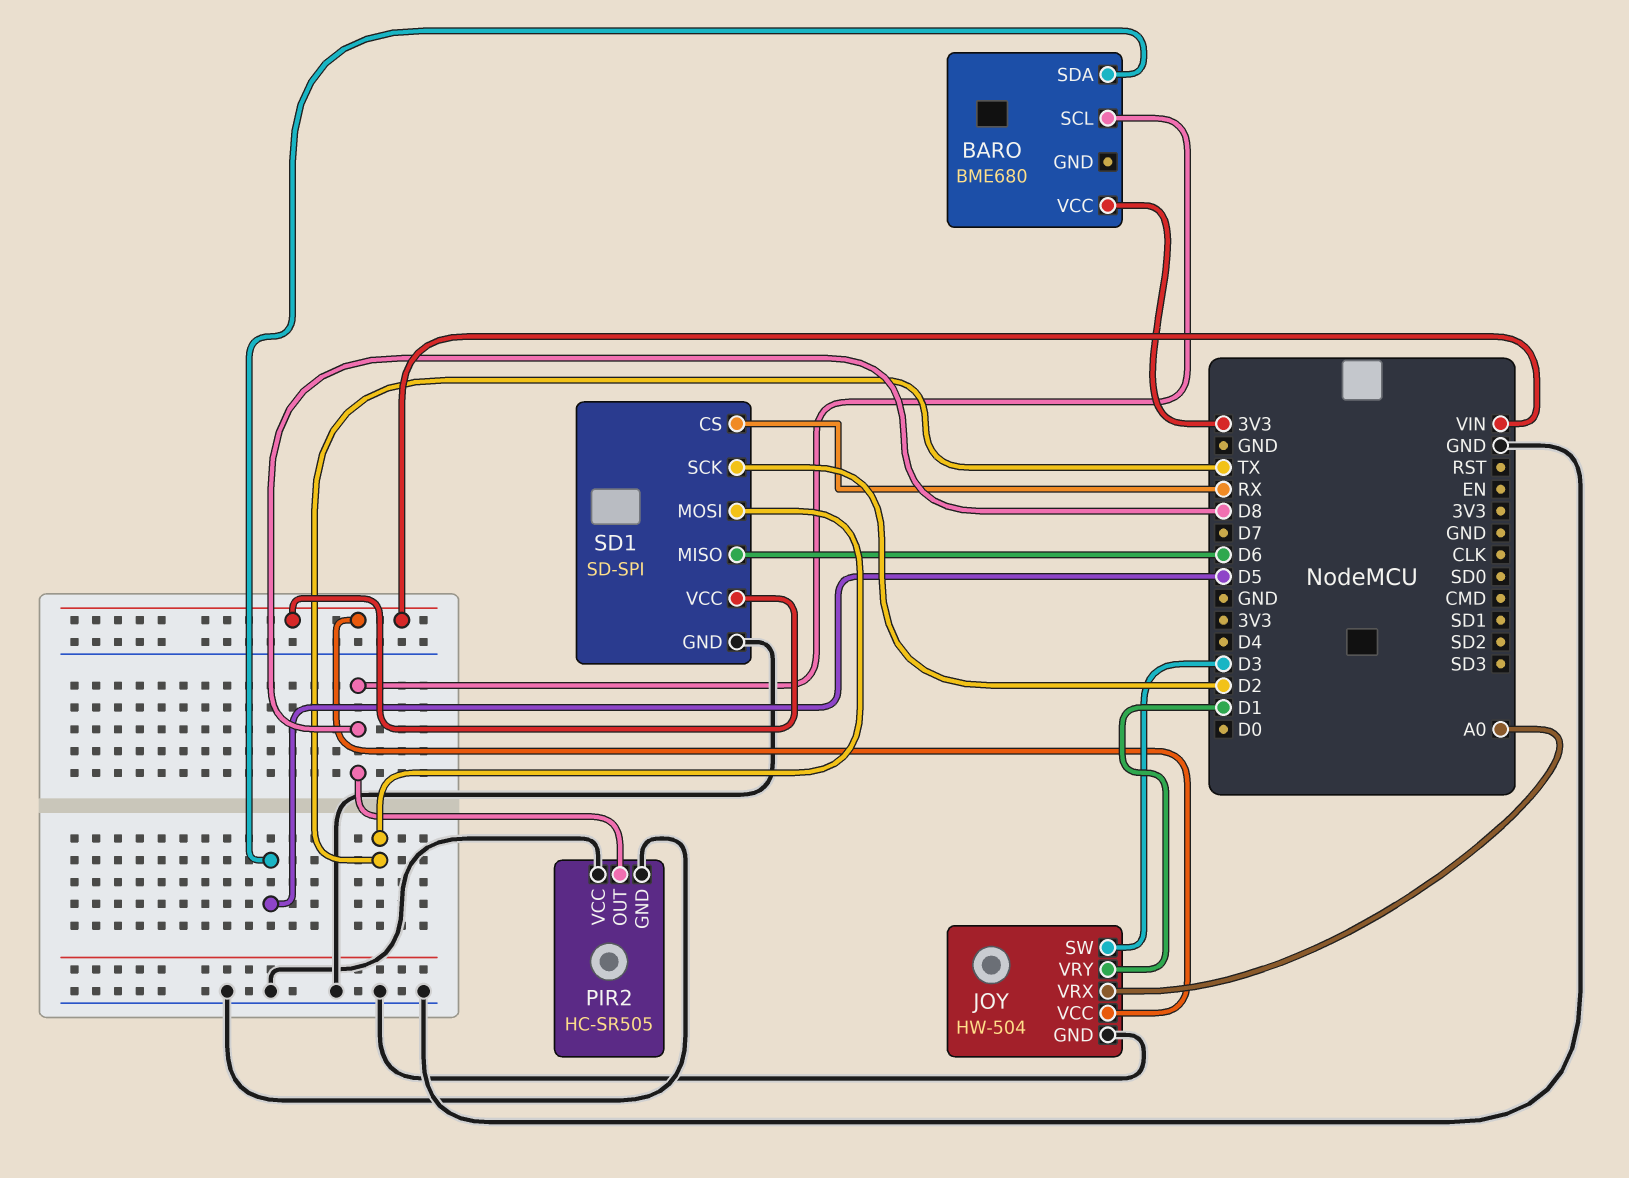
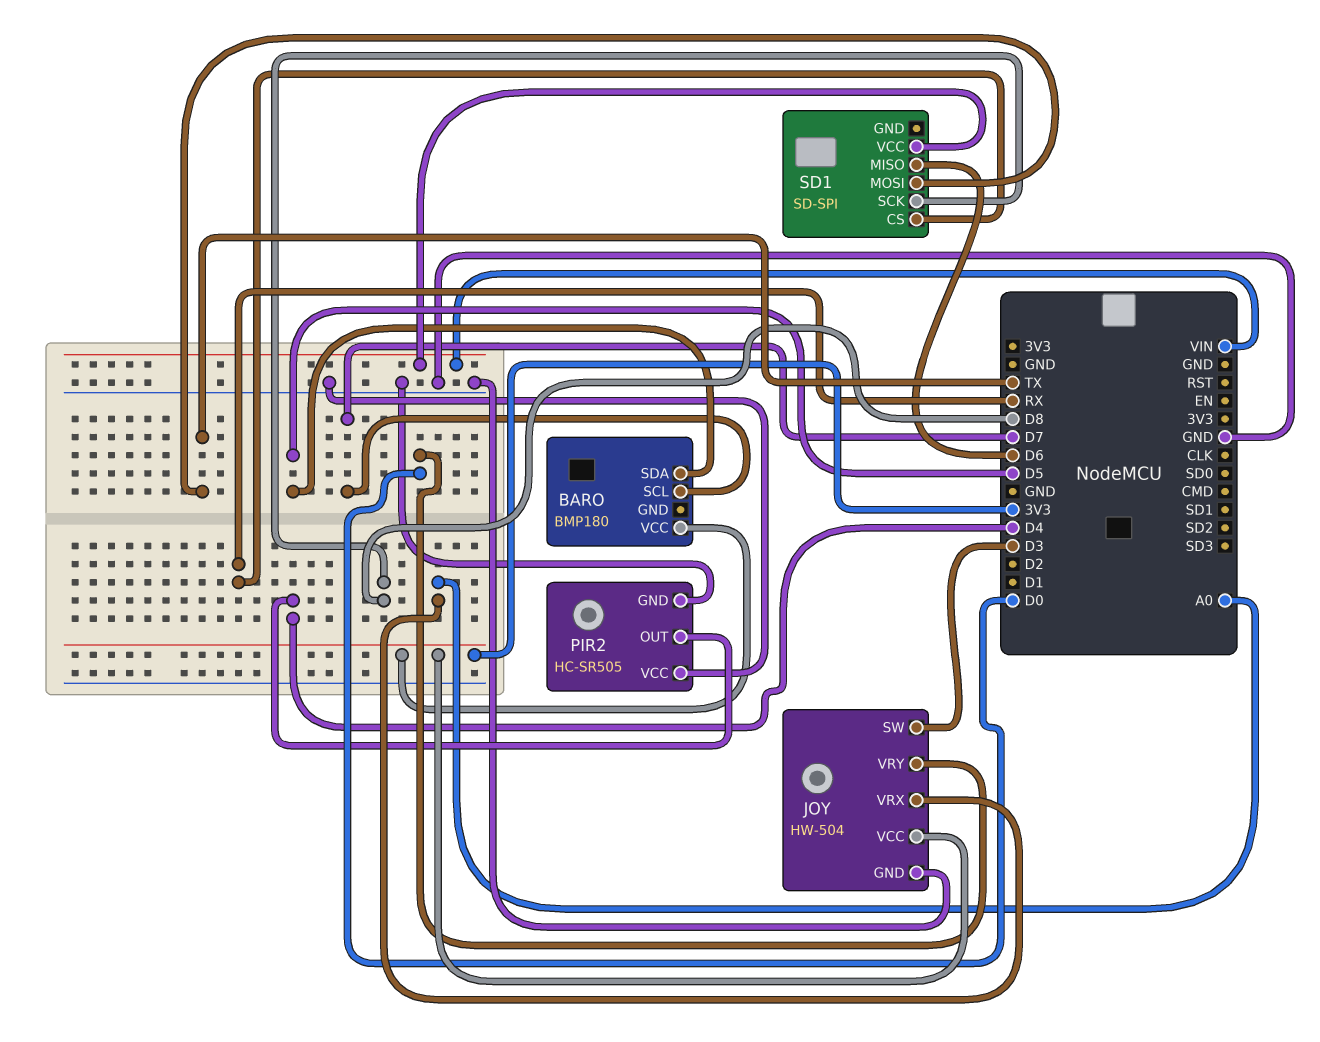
BARO: BME680 -> BMP180
BARO pin SCL: D8 -> D7
JOY pin VCC: VIN -> 3V3
JOY pin VRY: D1 -> D0
PIR2 pin OUT: D8 -> D4
SD1 pin GND: GND -> none
SD1 pin SCK: D2 -> D8

